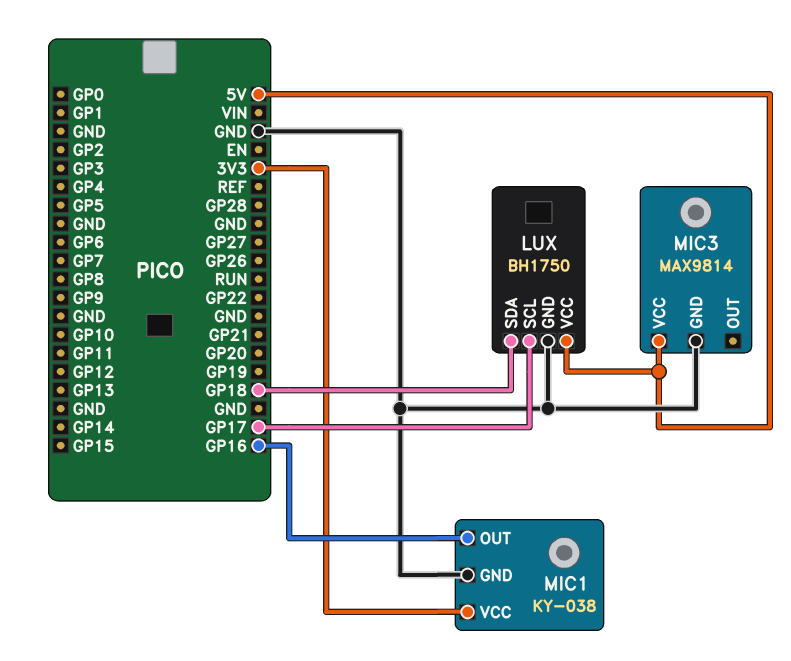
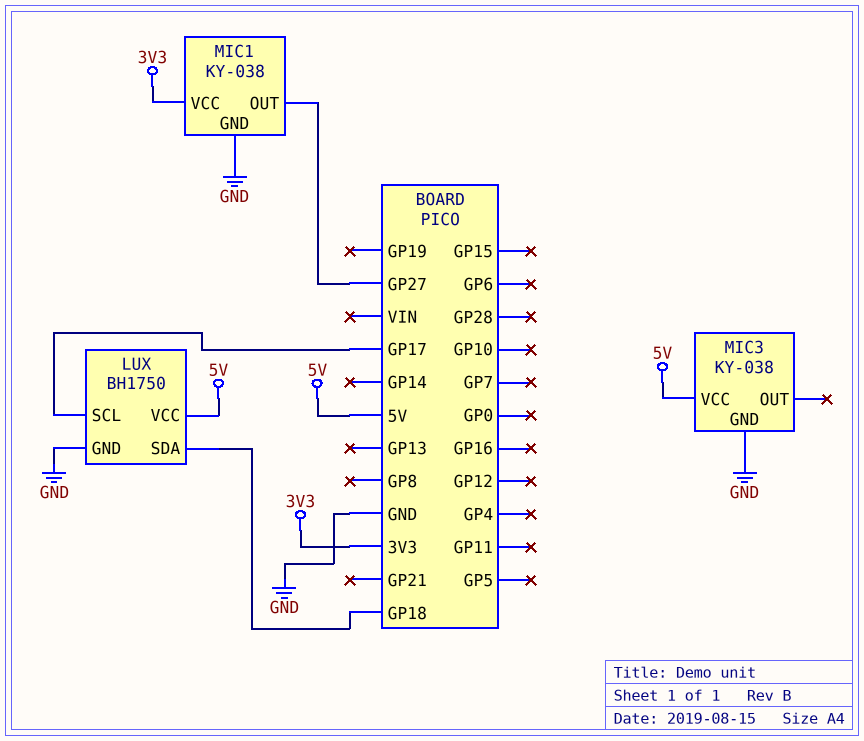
MIC1 pin OUT: GP16 -> GP27
MIC3: MAX9814 -> KY-038

